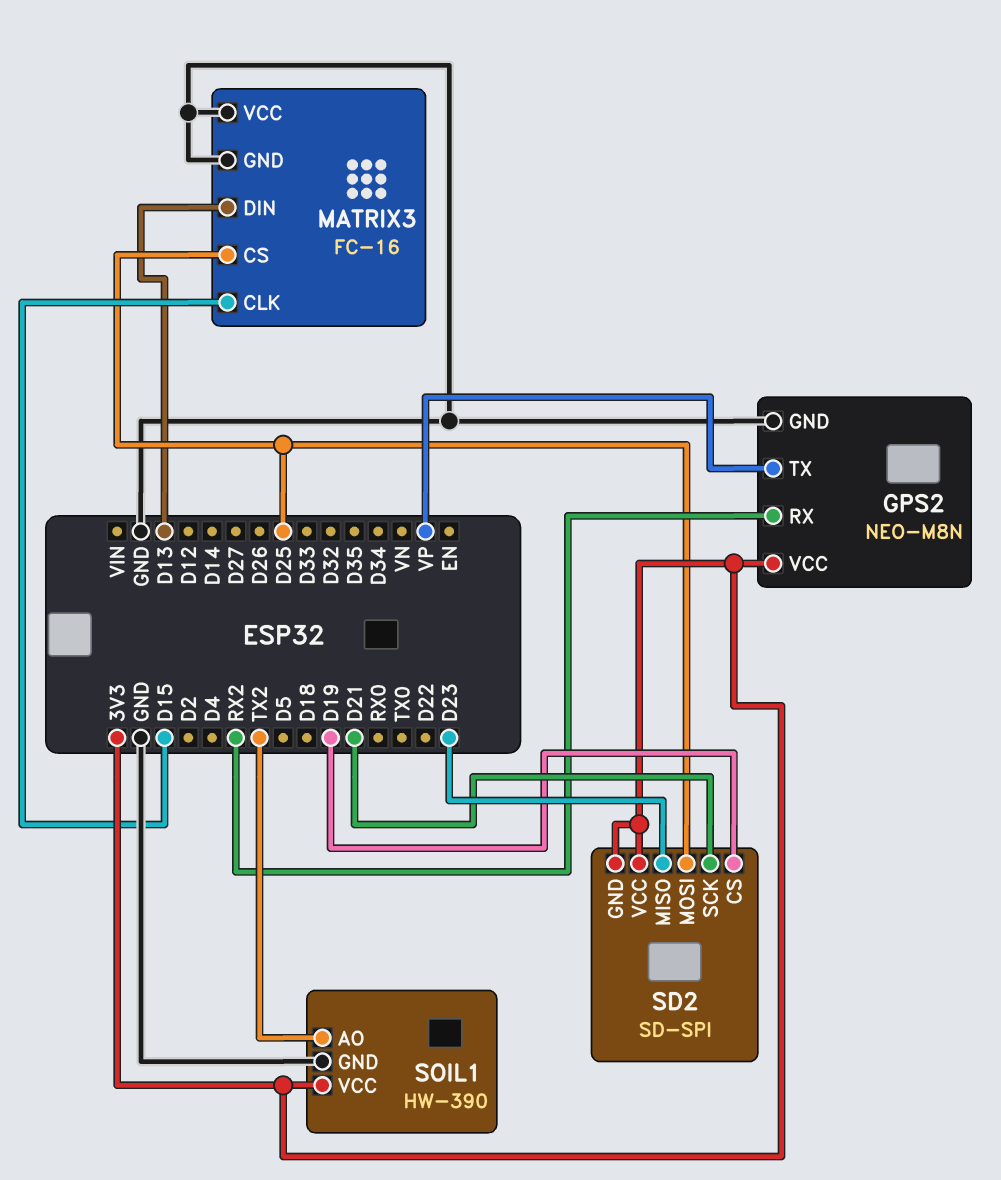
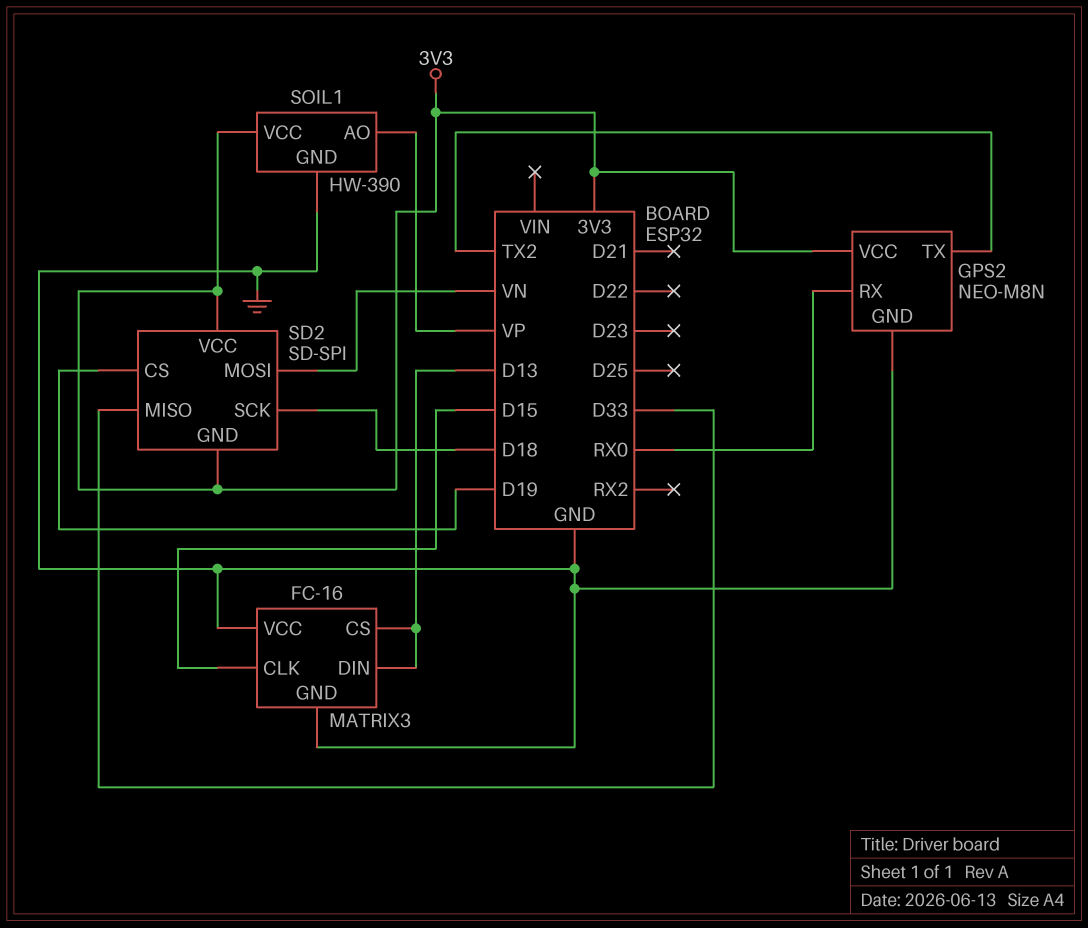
GPS2 pin RX: RX2 -> RX0
GPS2 pin TX: VP -> TX2
MATRIX3 pin CS: D25 -> D13
SD2 pin MISO: D23 -> D33
SD2 pin MOSI: D25 -> VN
SD2 pin SCK: D21 -> D18
SOIL1 pin AO: TX2 -> VP

